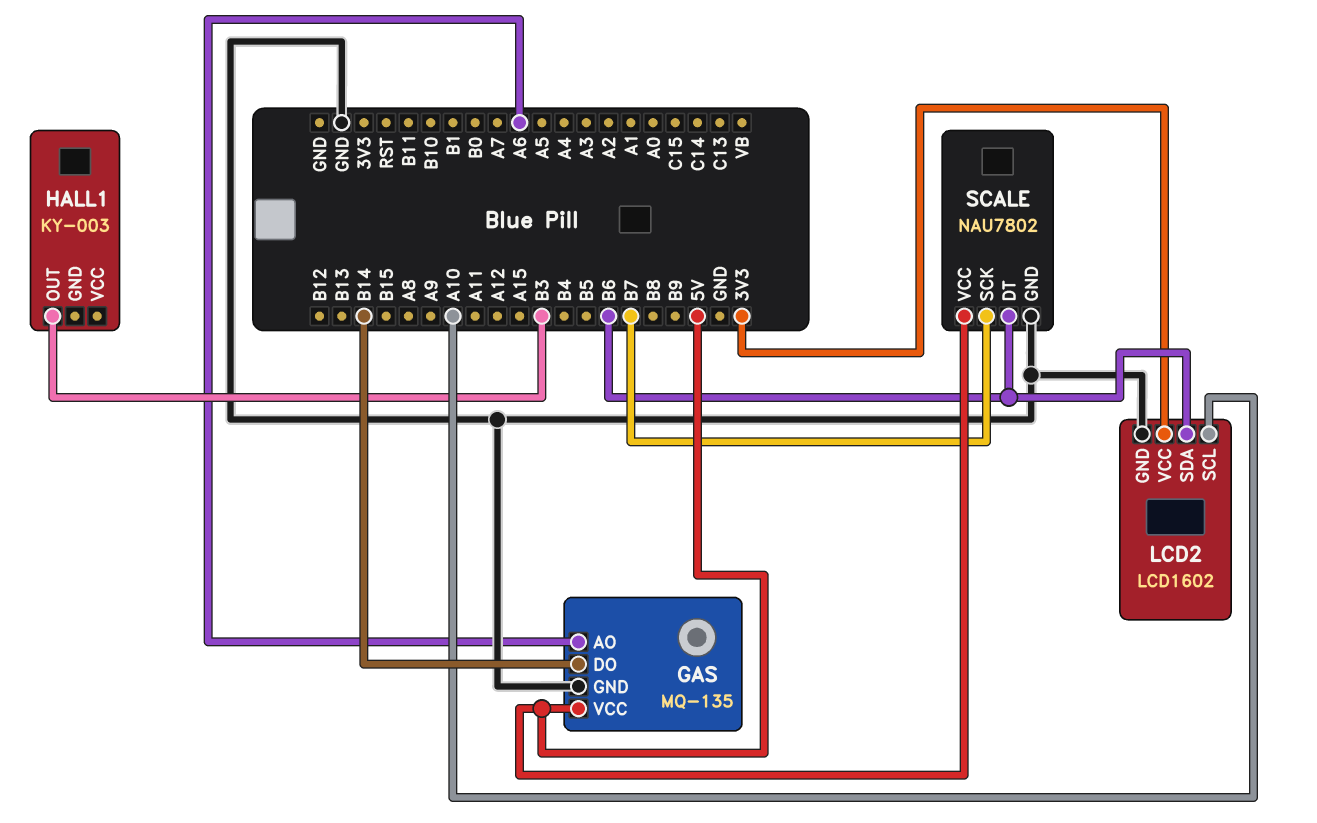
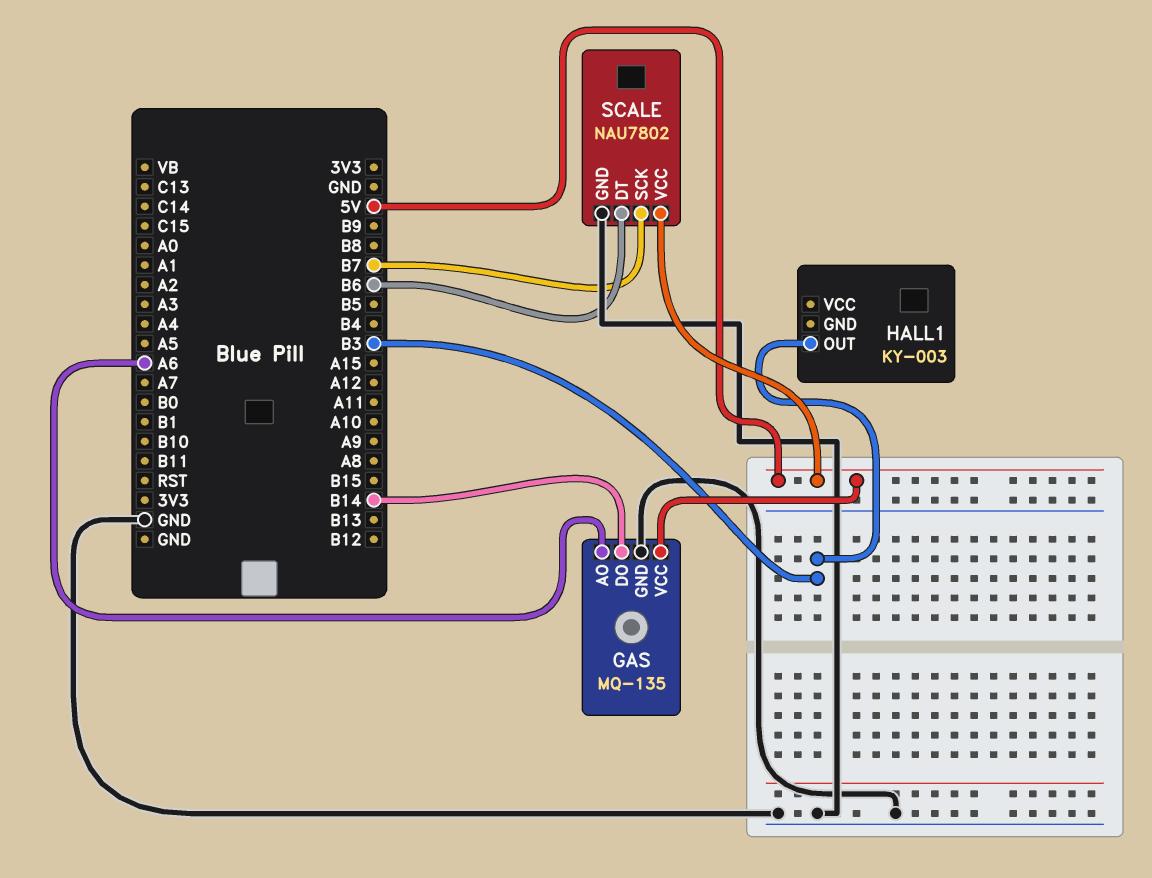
LCD2: LCD1602 -> none
LCD2 pin GND: GND -> none
LCD2 pin SCL: A10 -> none
LCD2 pin SDA: B6 -> none
LCD2 pin VCC: 3V3 -> none

